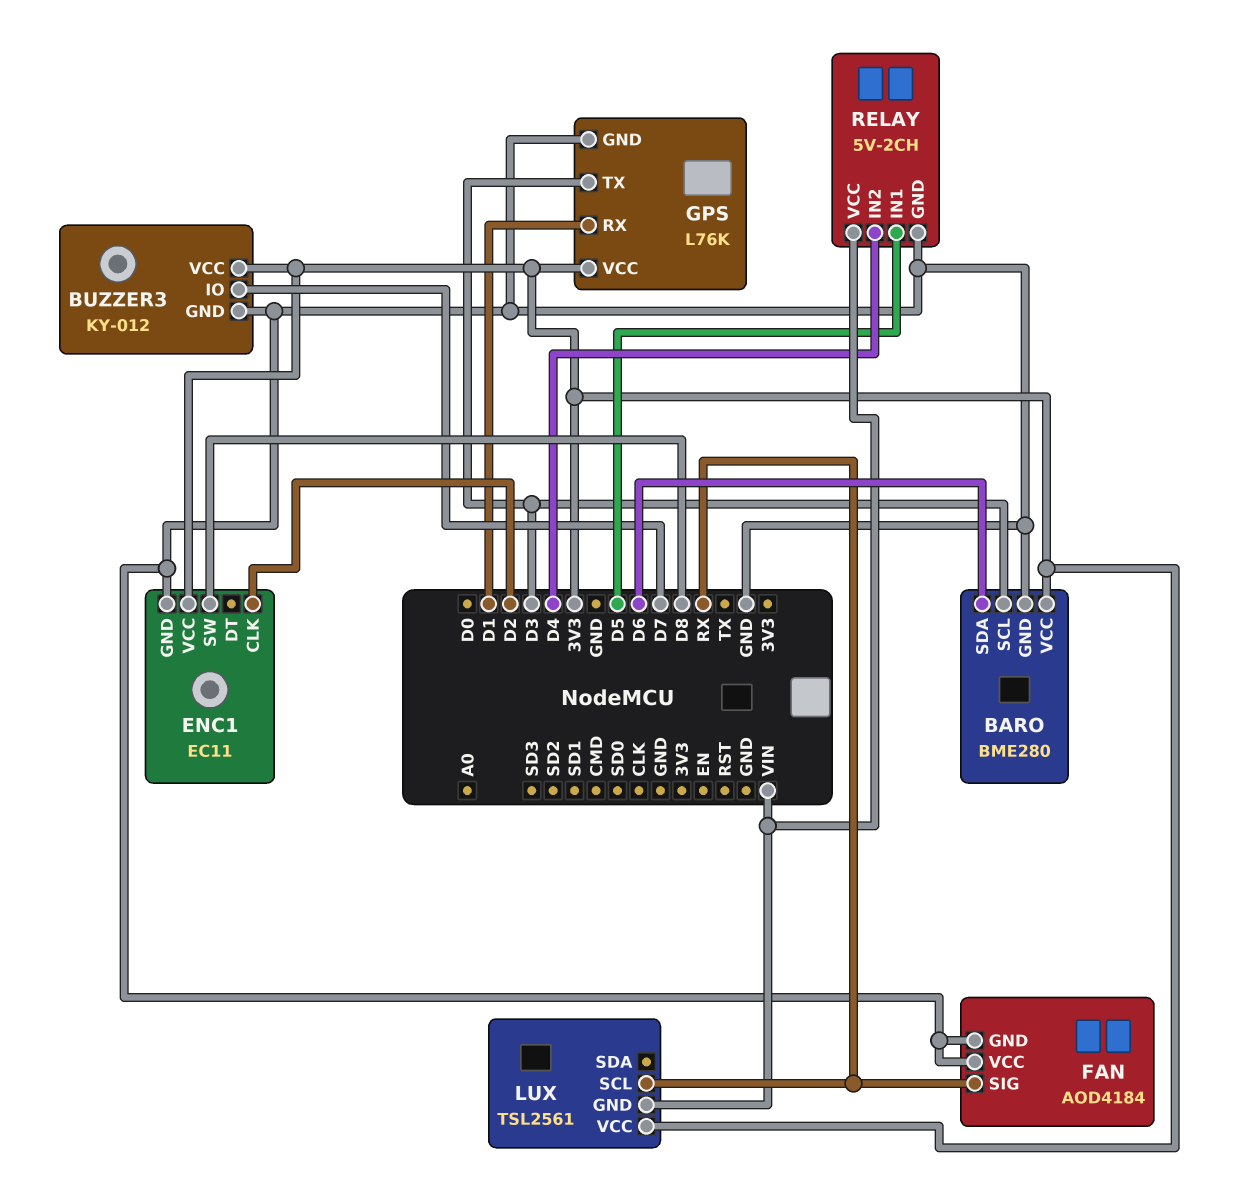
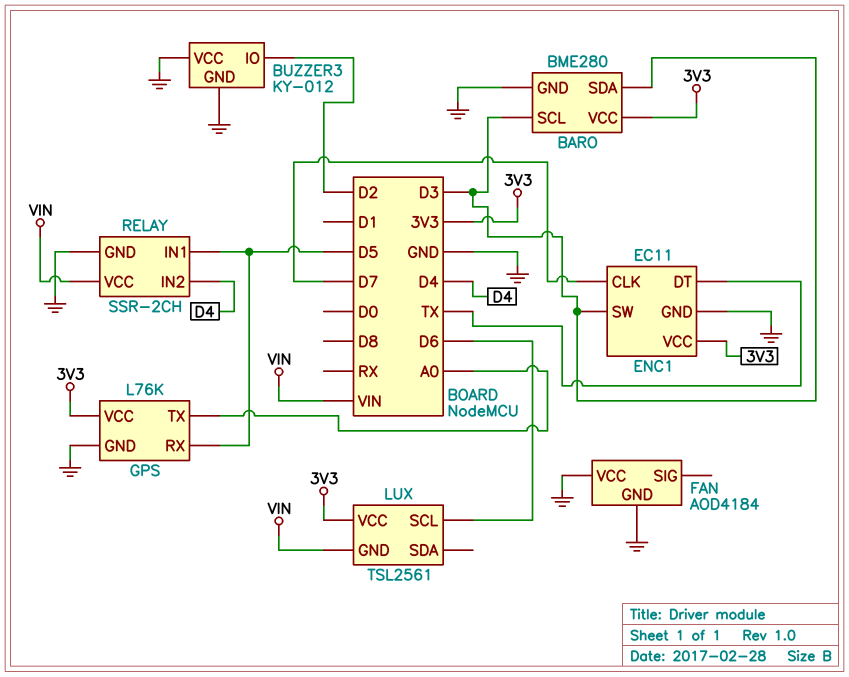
BARO pin SDA: D6 -> D3
BUZZER3 pin IO: D7 -> D2
BUZZER3 pin VCC: 3V3 -> GND
ENC1 pin CLK: D2 -> D7
ENC1 pin DT: none -> TX
ENC1 pin SW: D8 -> D3
FAN pin SIG: RX -> none
GPS pin RX: D1 -> D5
GPS pin TX: D3 -> A0
LUX pin SCL: RX -> D6
RELAY: 5V-2CH -> SSR-2CH

